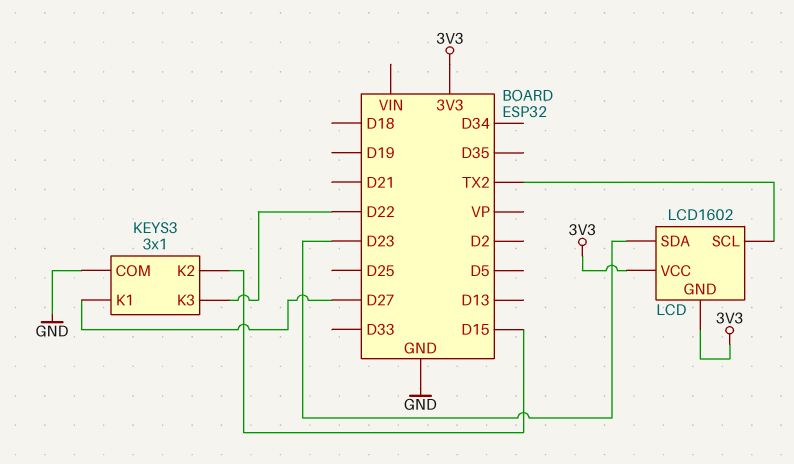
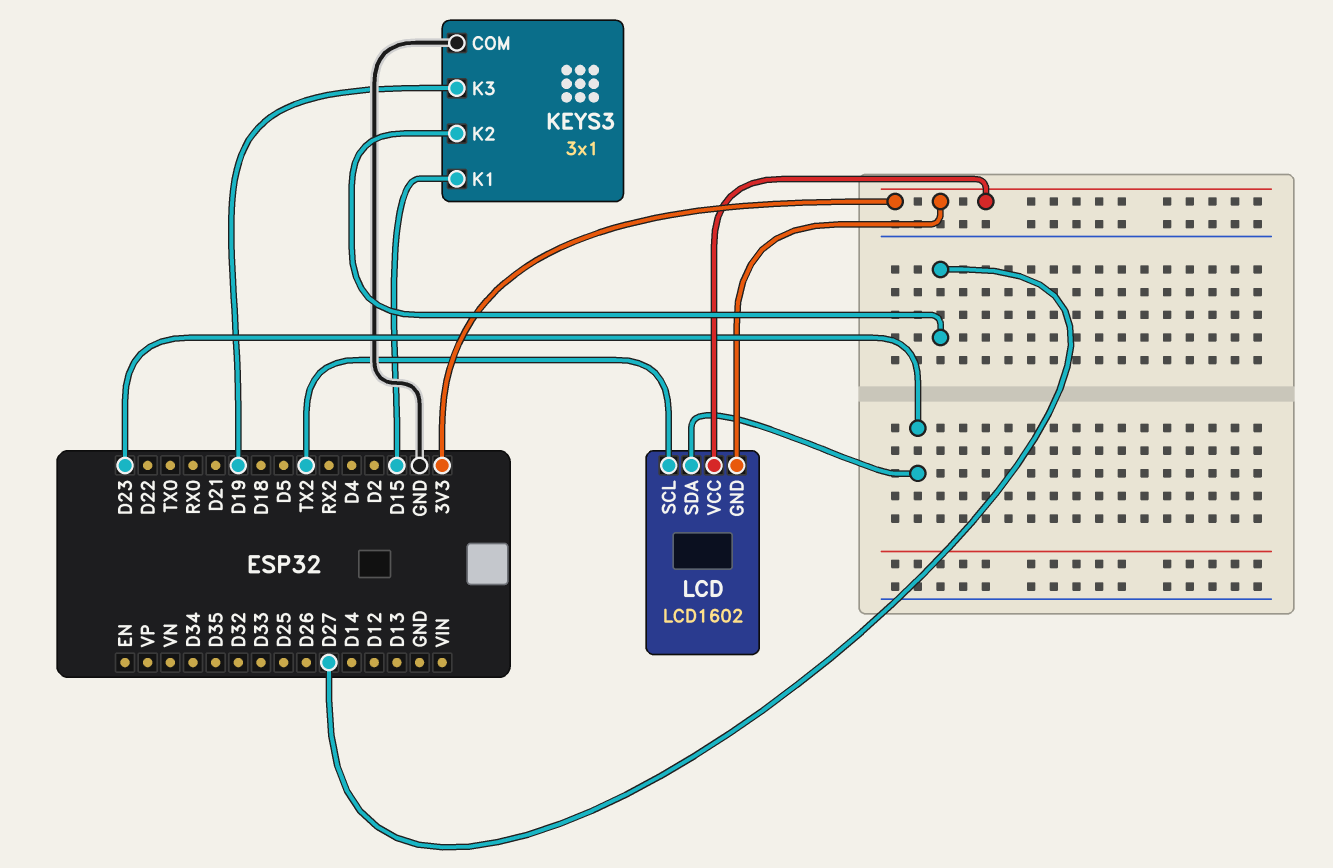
KEYS3 pin K1: D27 -> D15
KEYS3 pin K2: D15 -> D27
KEYS3 pin K3: D22 -> D19

